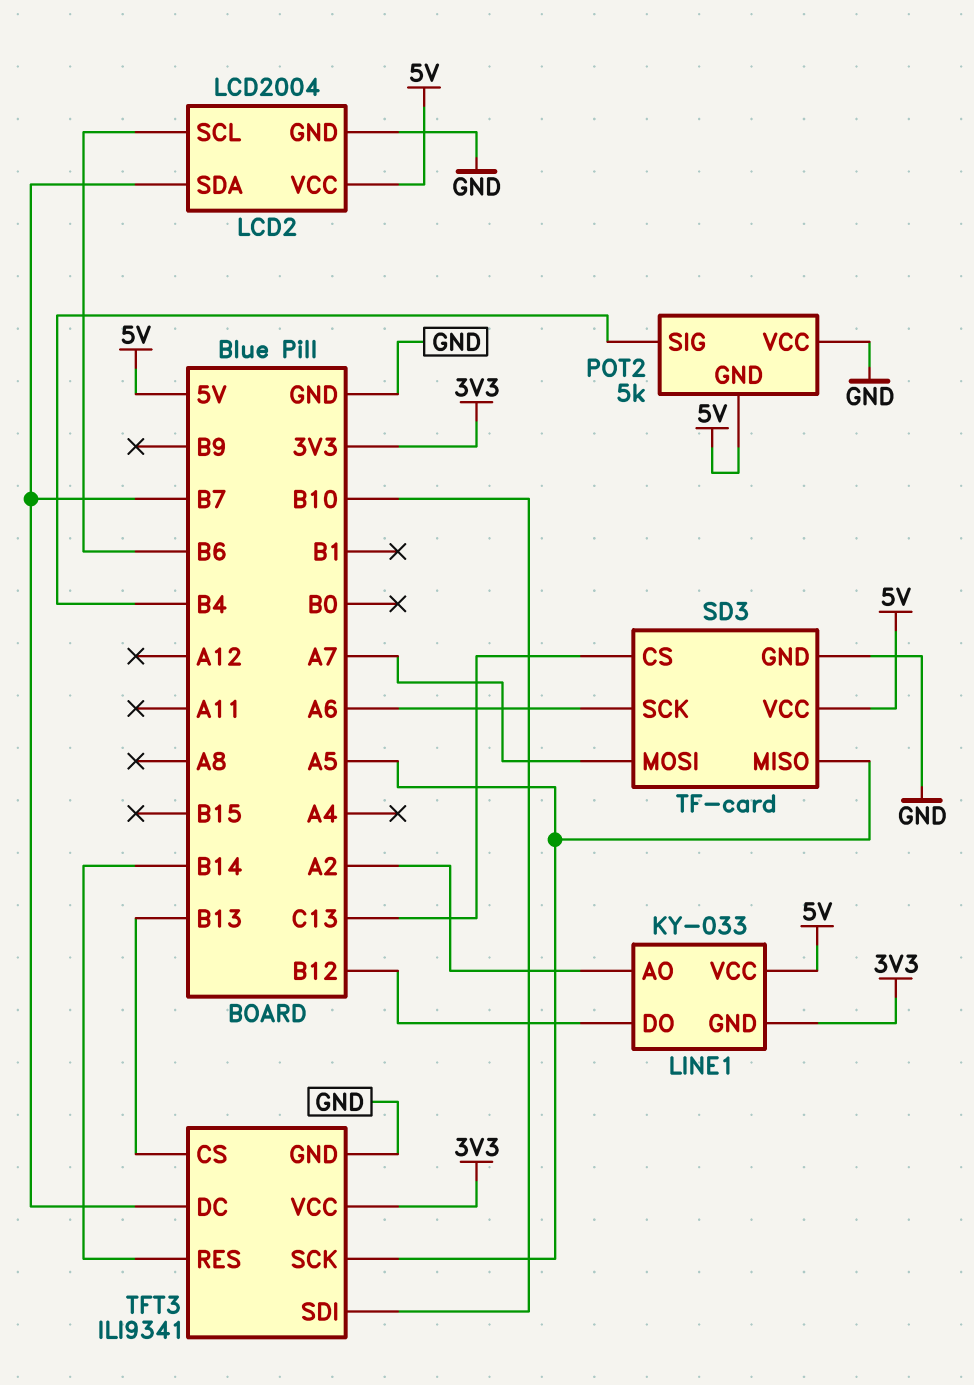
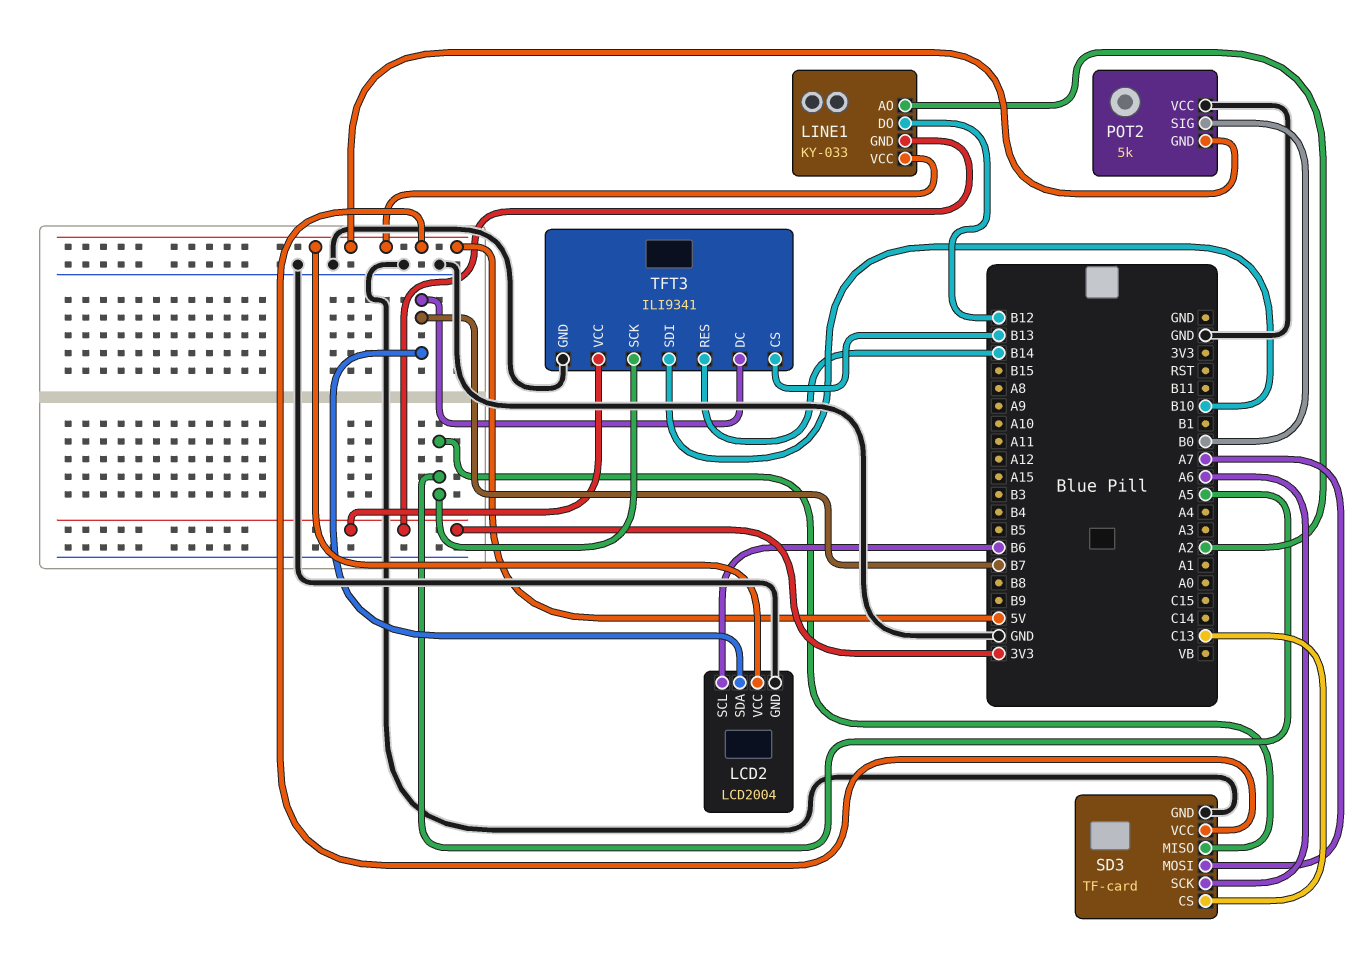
POT2 pin SIG: B4 -> B0

